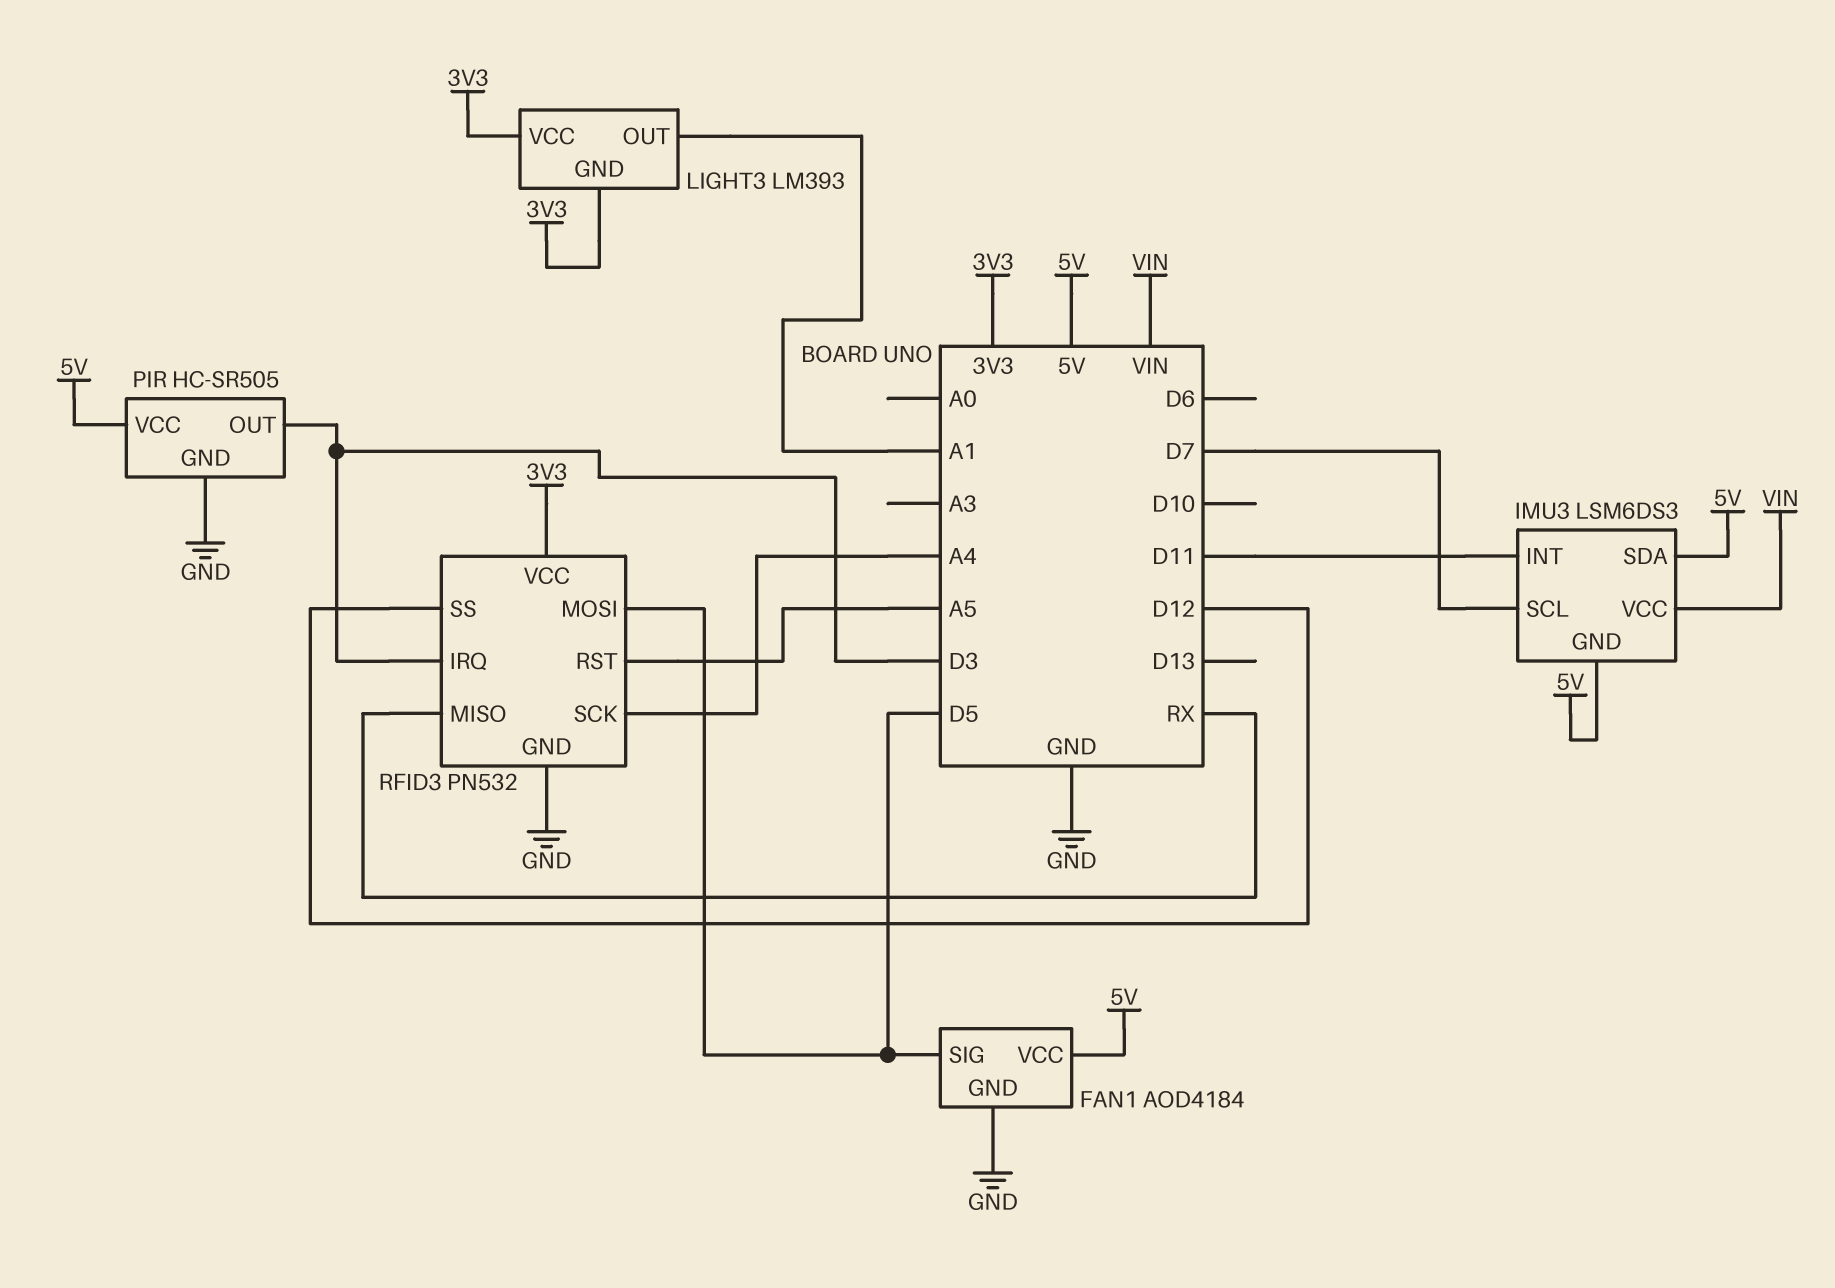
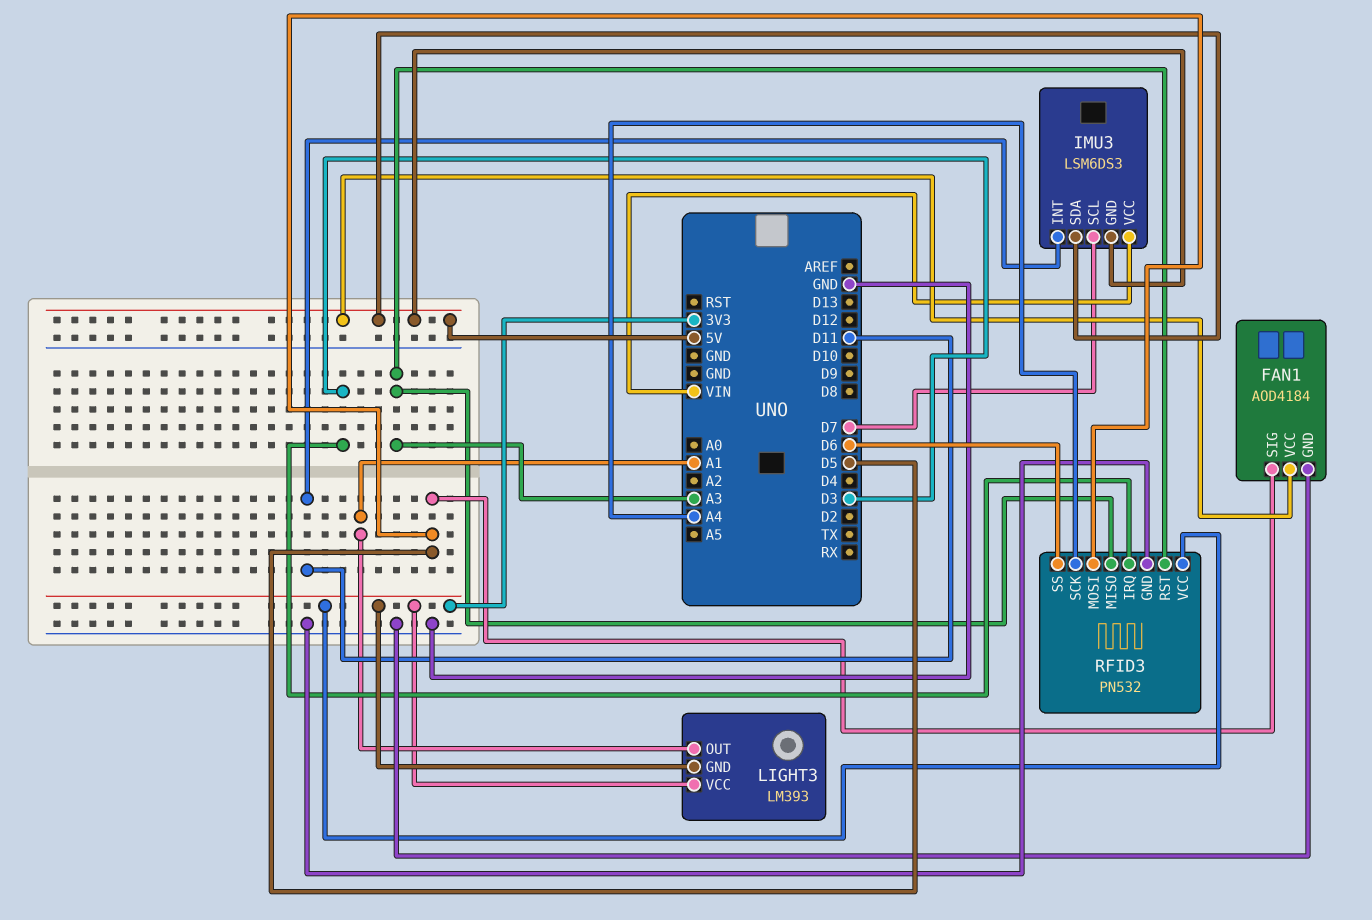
PIR: HC-SR505 -> none
PIR pin GND: GND -> none
PIR pin OUT: D3 -> none
PIR pin VCC: 5V -> none
RFID3 pin MISO: RX -> A3
RFID3 pin RST: A5 -> A3
RFID3 pin SS: D12 -> D6

